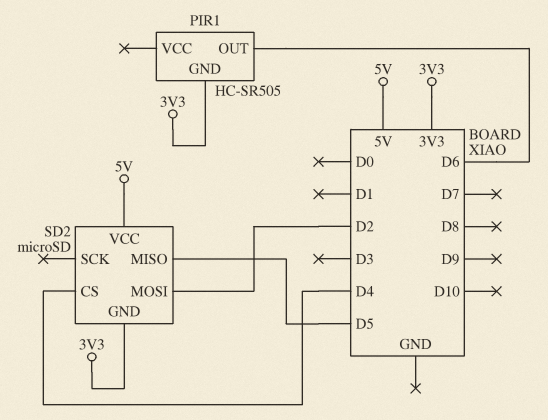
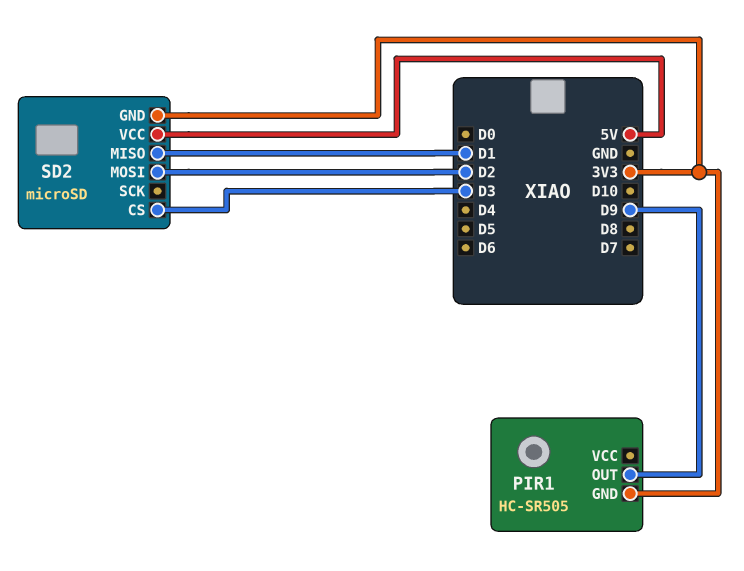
PIR1 pin OUT: D6 -> D9
SD2 pin CS: D4 -> D3
SD2 pin MISO: D5 -> D1

